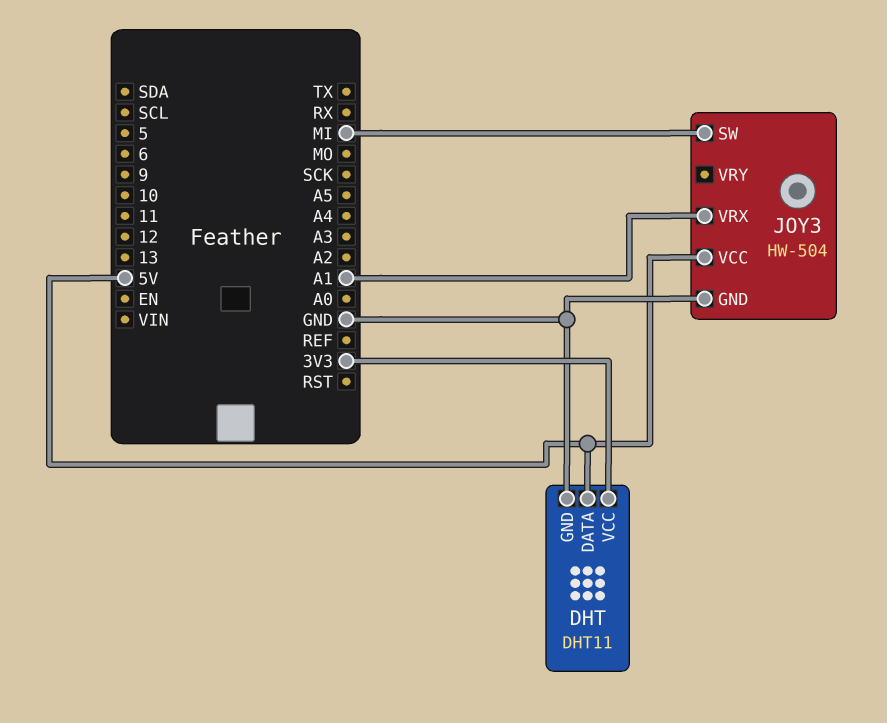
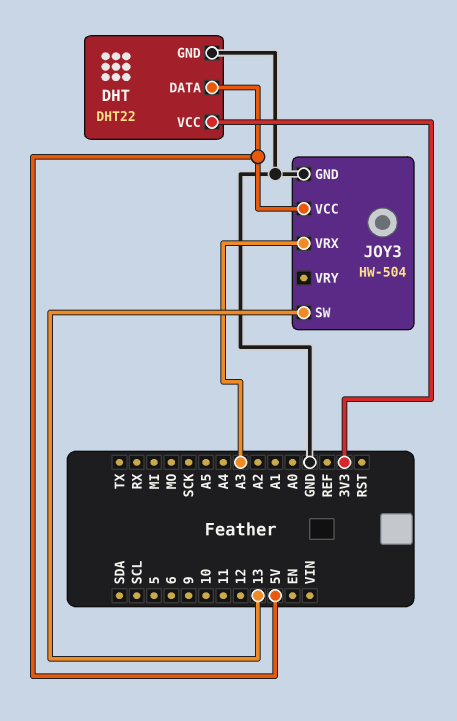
DHT: DHT11 -> DHT22
JOY3 pin SW: MI -> 13
JOY3 pin VRX: A1 -> A3

